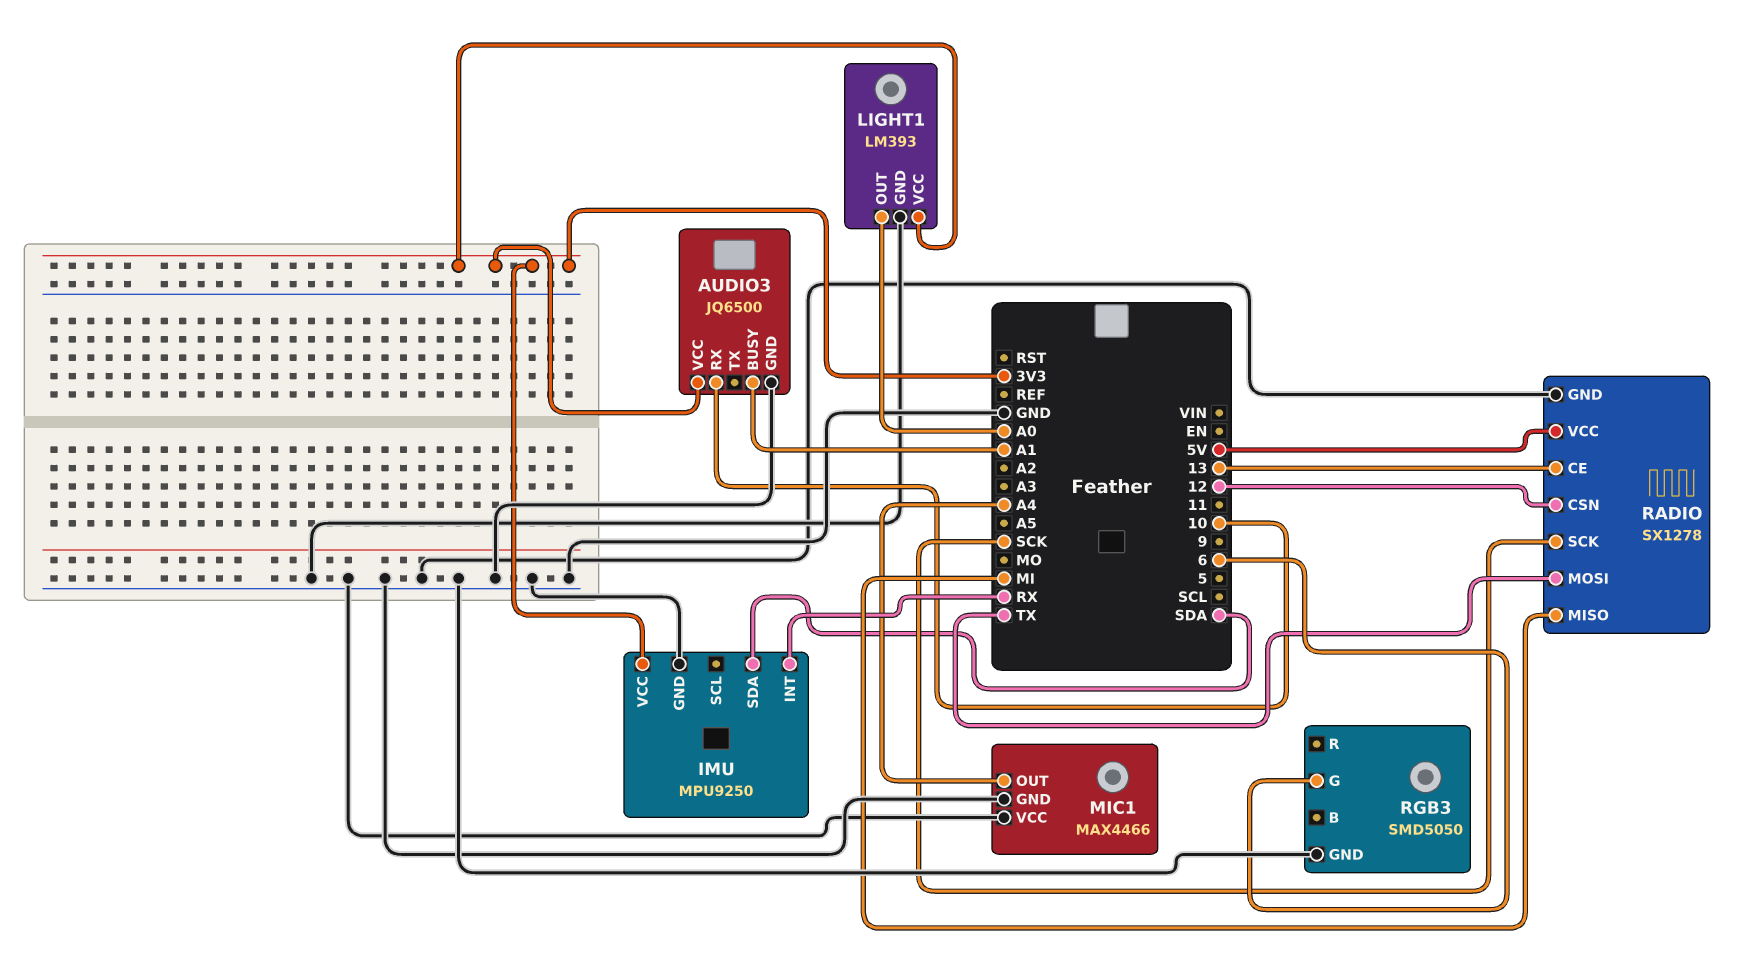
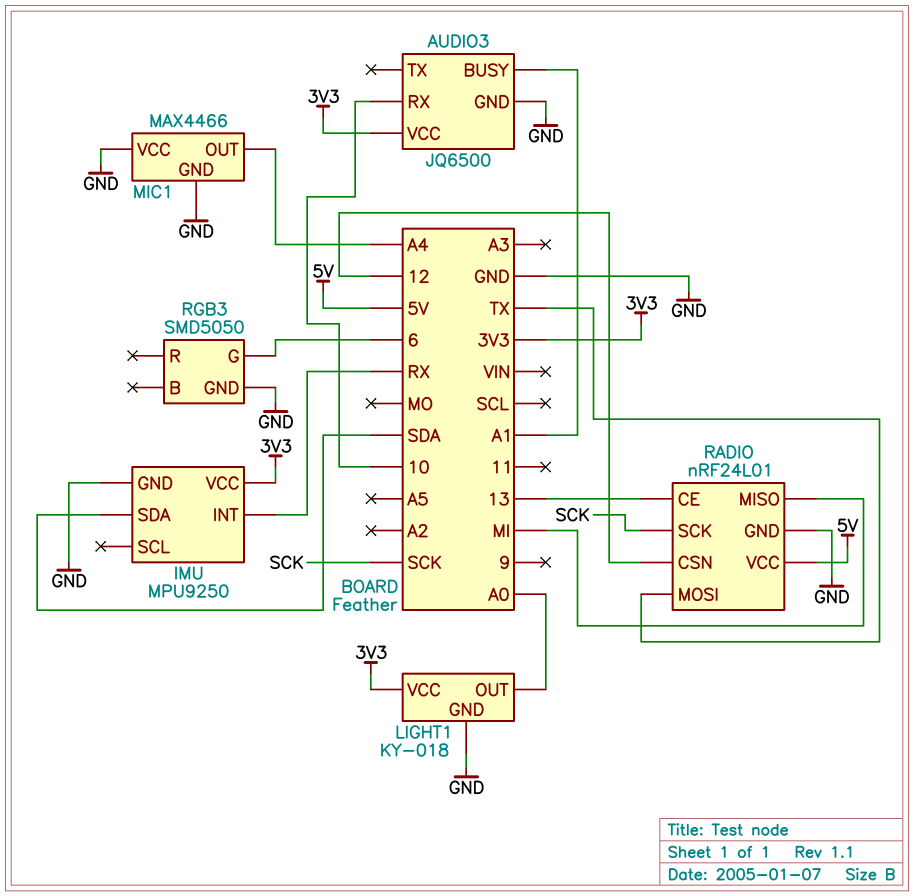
LIGHT1: LM393 -> KY-018
RADIO: SX1278 -> nRF24L01

